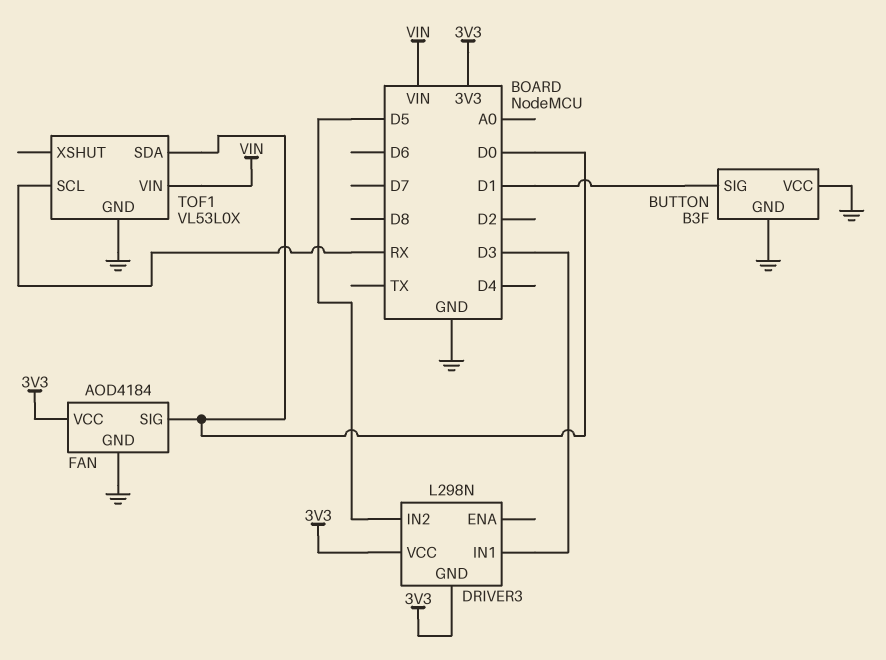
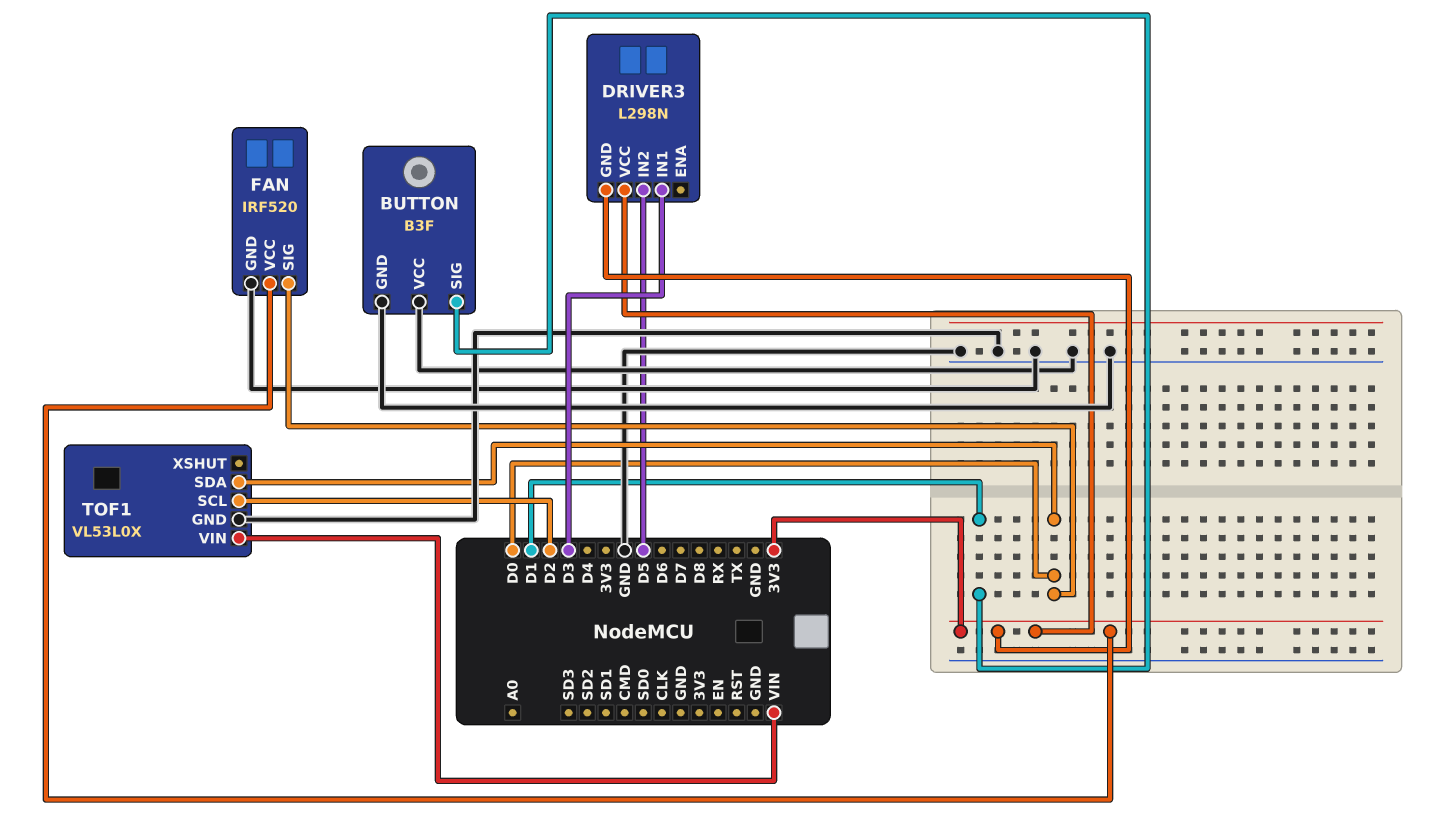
FAN: AOD4184 -> IRF520
TOF1 pin SCL: RX -> D2

